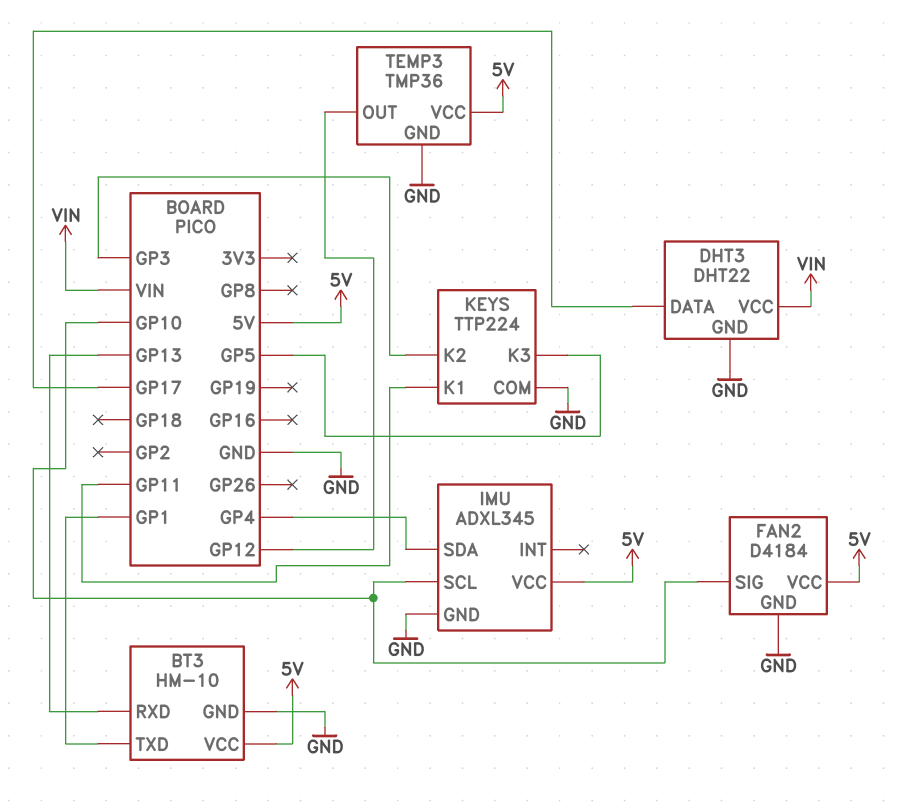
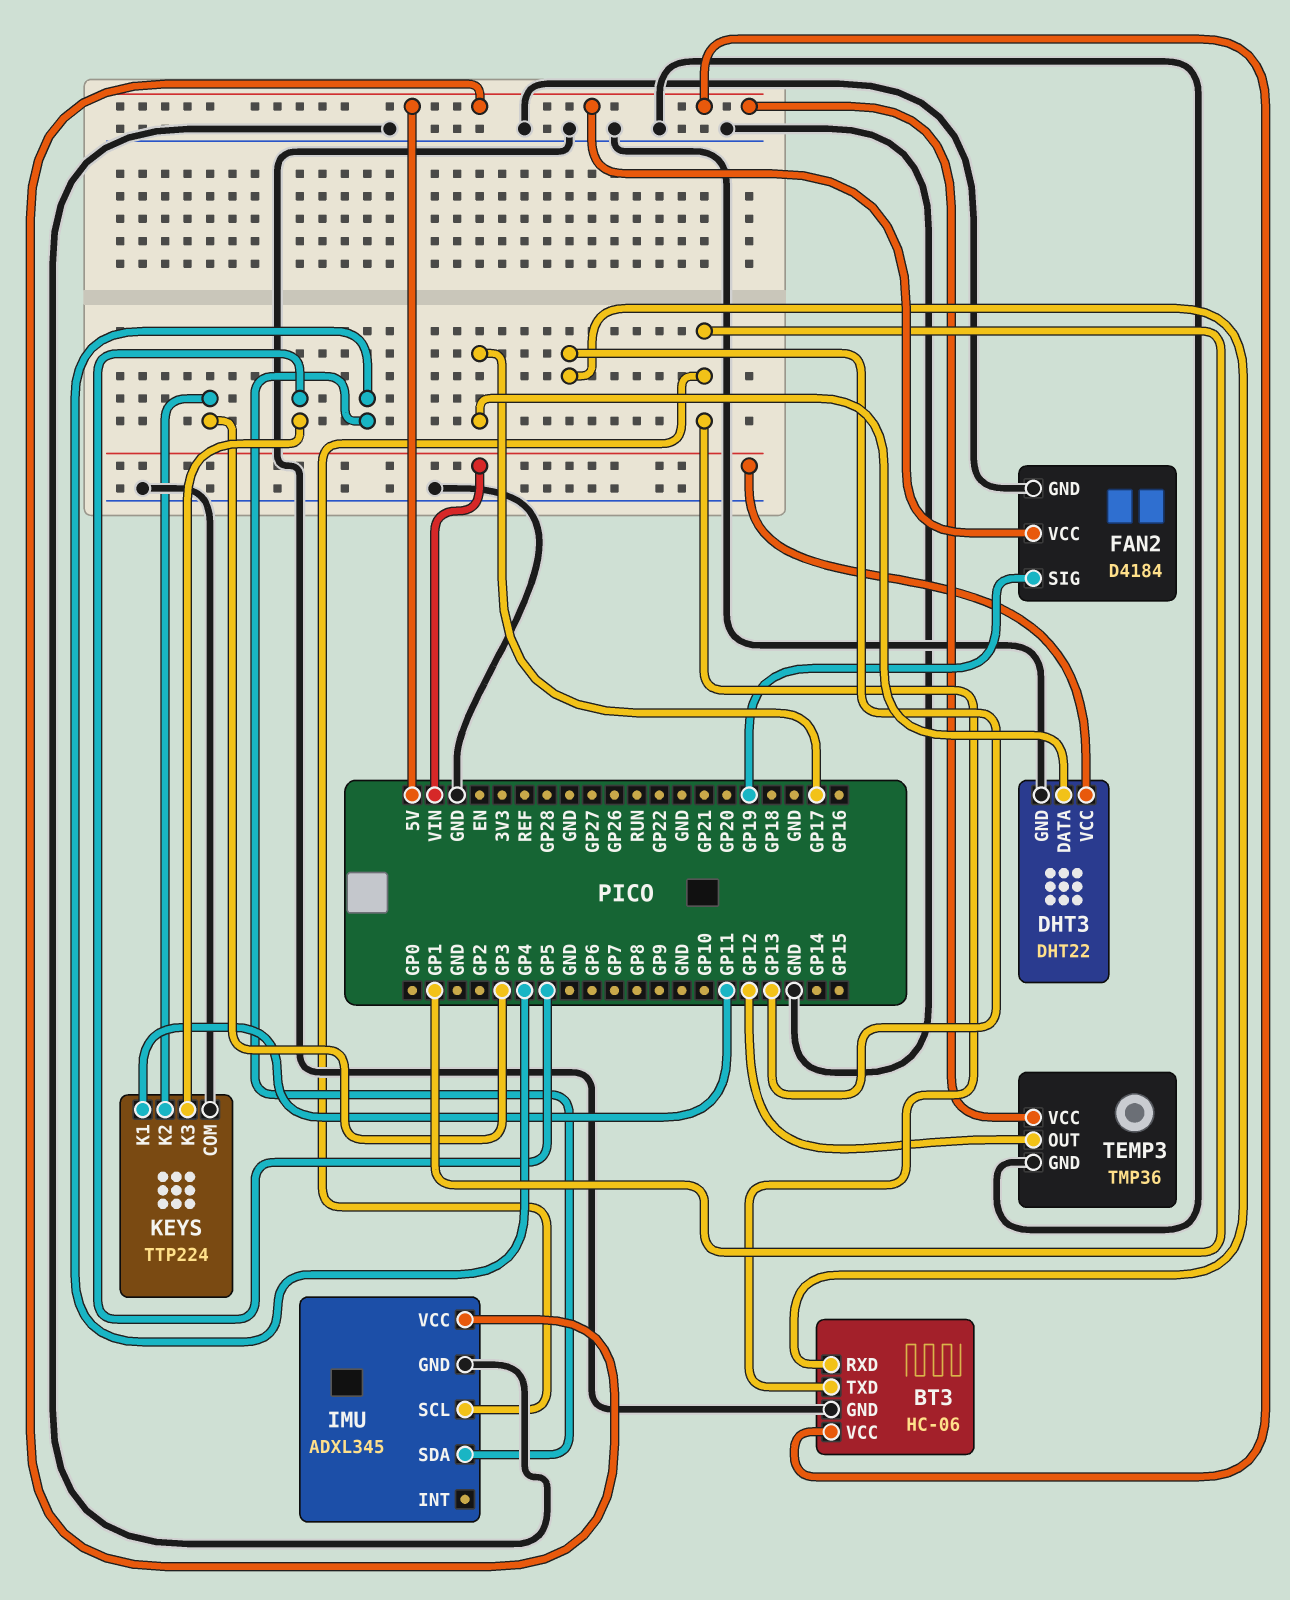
BT3: HM-10 -> HC-06
FAN2 pin SIG: GP10 -> GP19
IMU pin SCL: GP10 -> GP1

